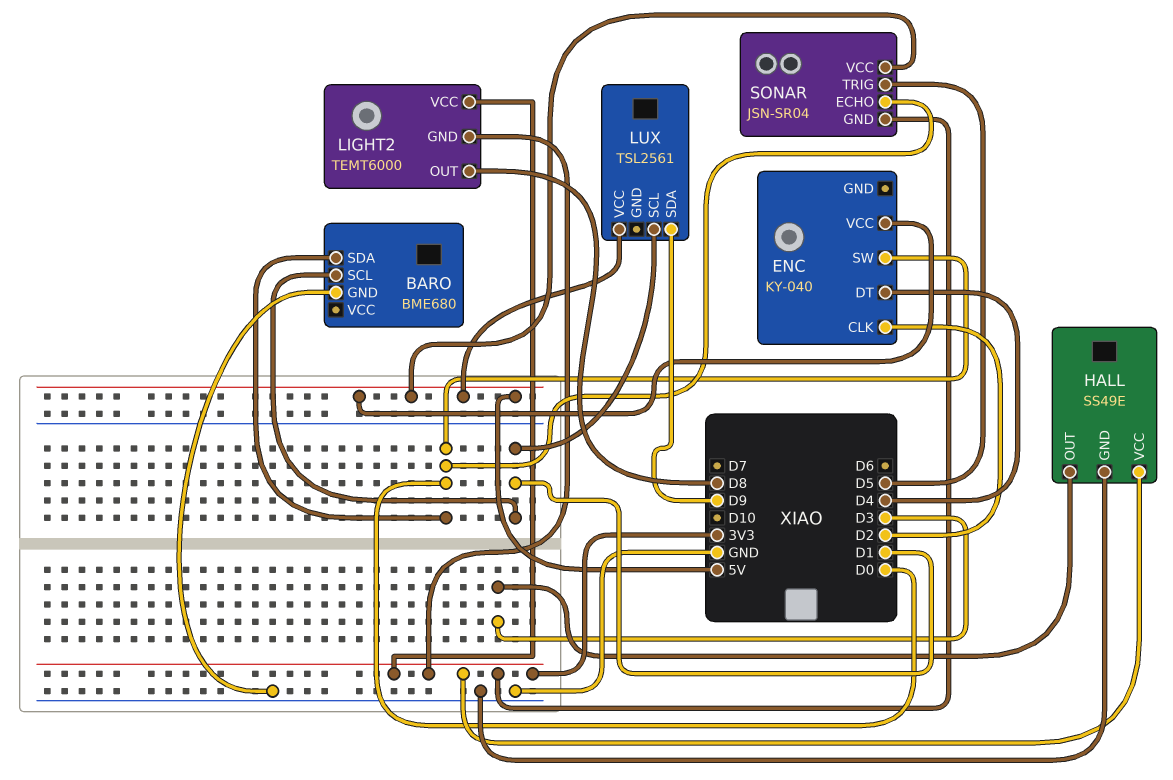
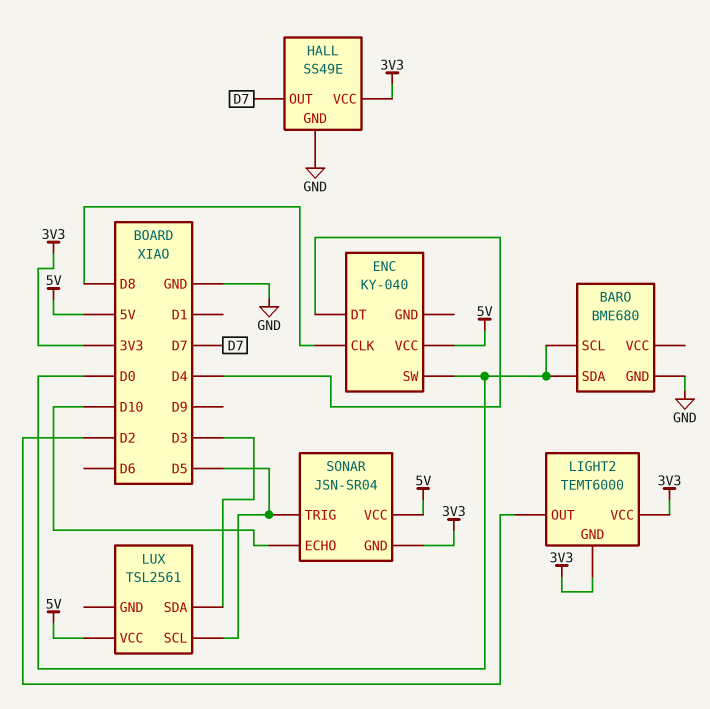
BARO pin SCL: D1 -> D0
ENC pin CLK: D2 -> D8
HALL pin OUT: D3 -> D7
LIGHT2 pin OUT: D8 -> D2
LUX pin SCL: D1 -> D5
LUX pin SDA: D9 -> D3
SONAR pin ECHO: D0 -> D10

